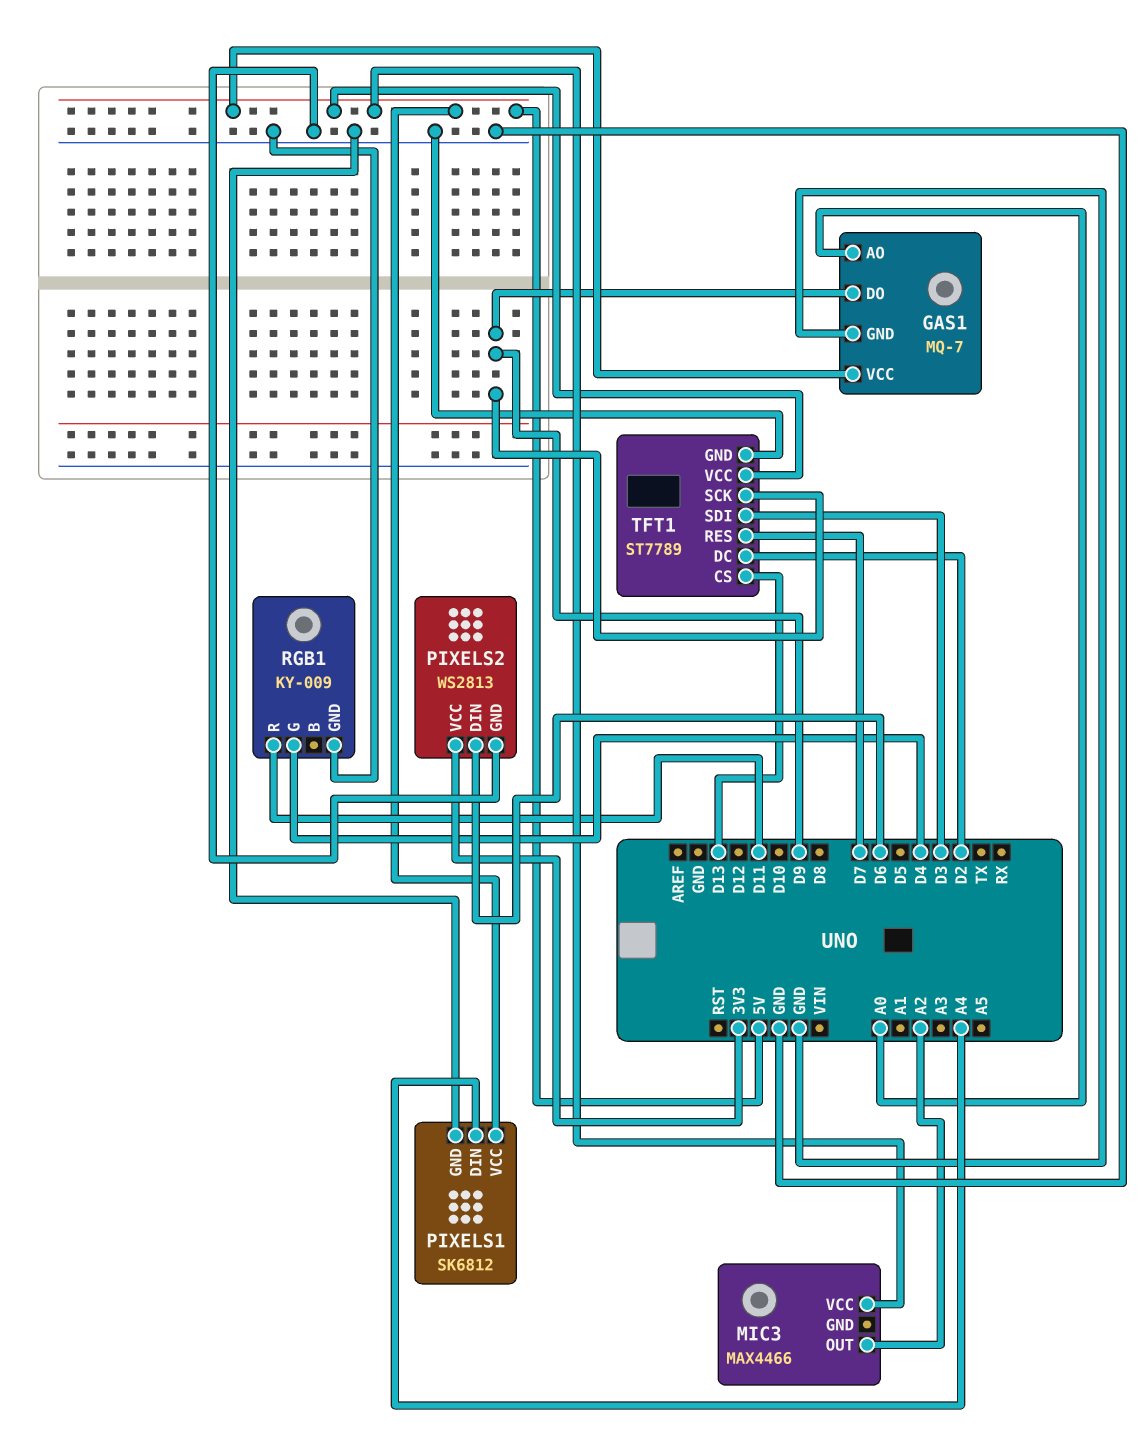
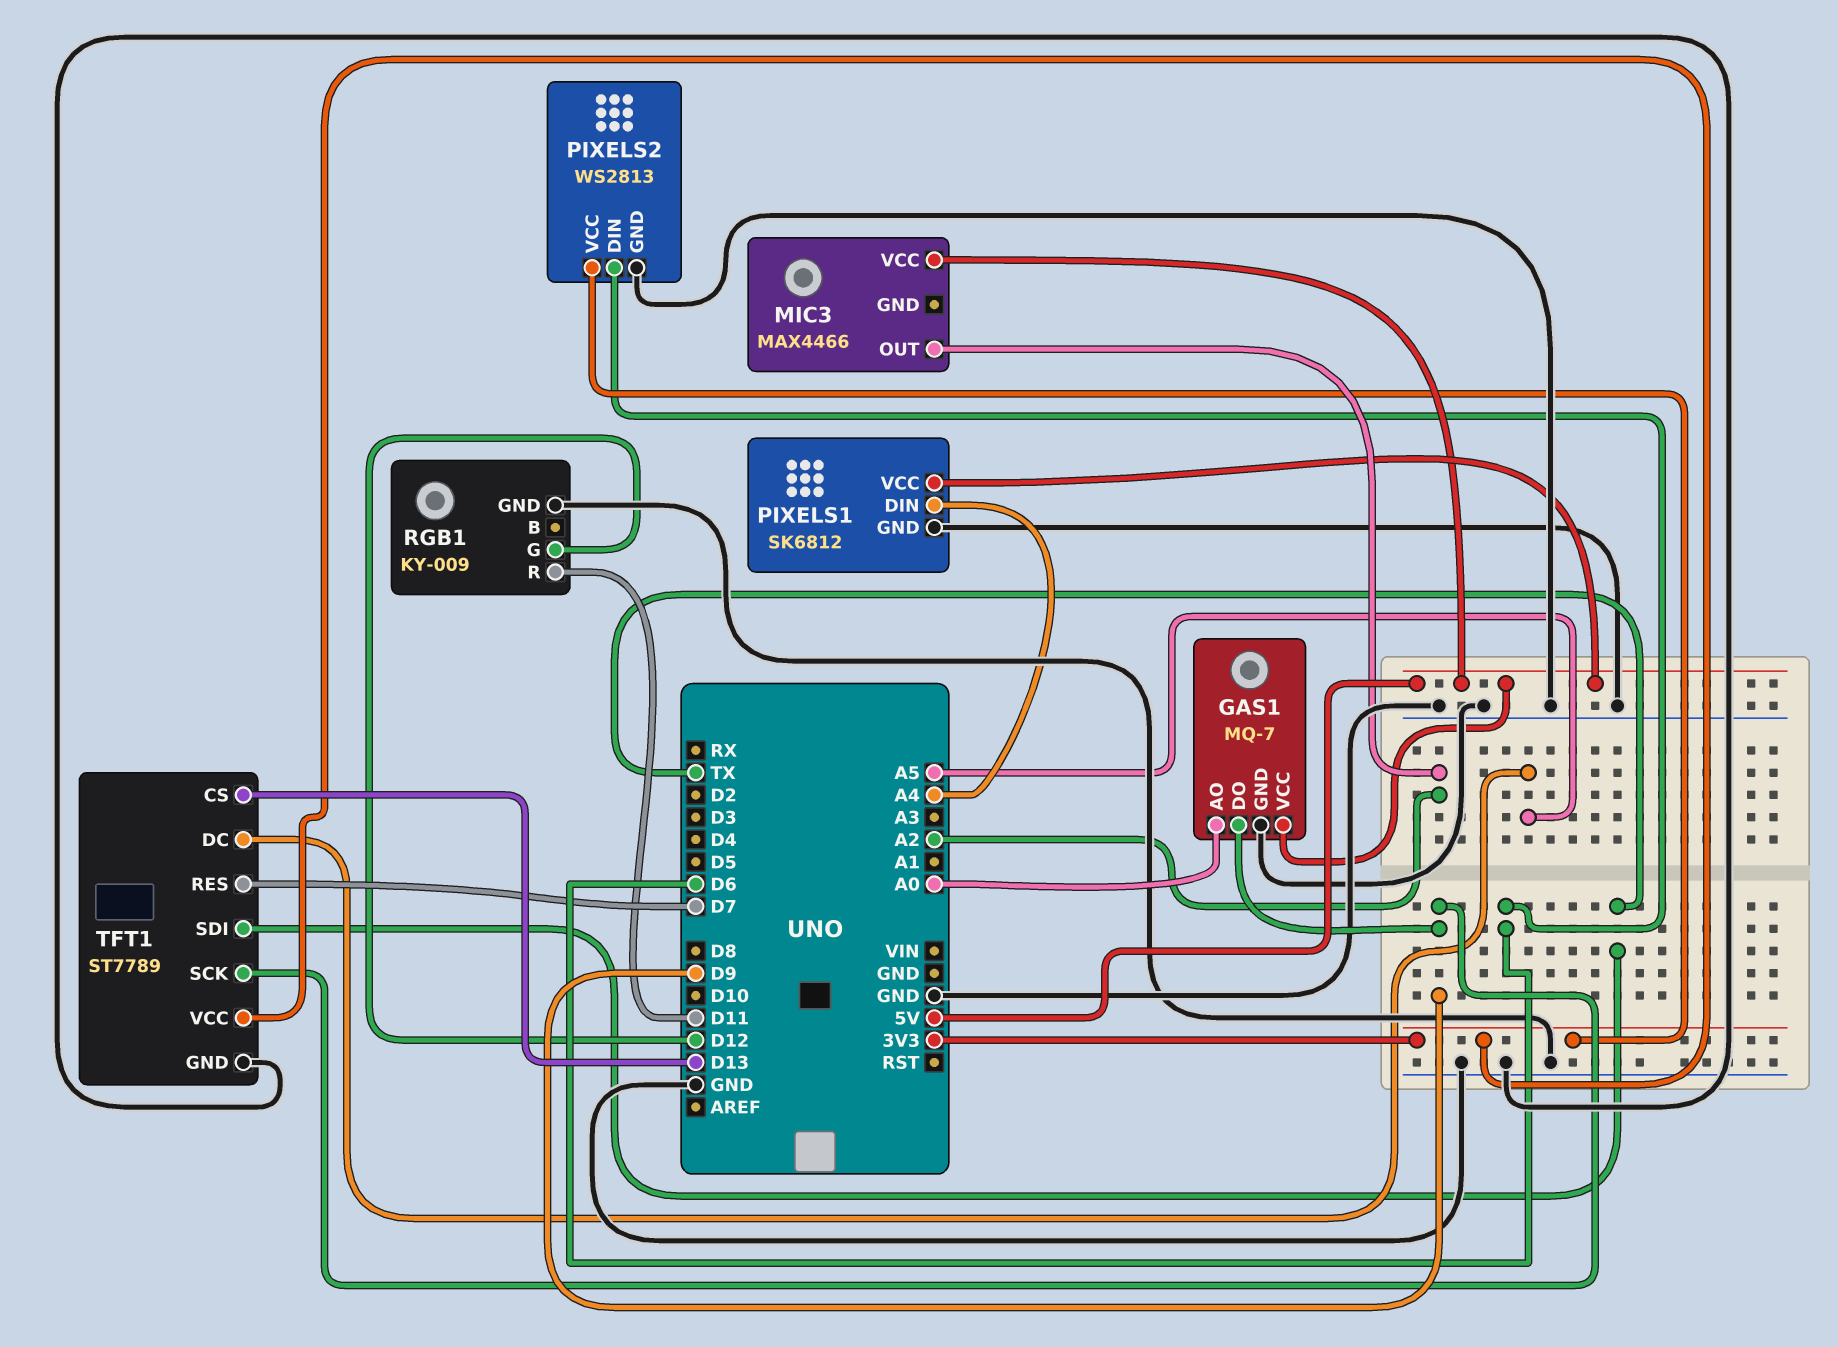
RGB1 pin G: D4 -> D12
TFT1 pin DC: D2 -> A5
TFT1 pin SDI: D3 -> TX
TFT1 pin VCC: 5V -> 3V3

